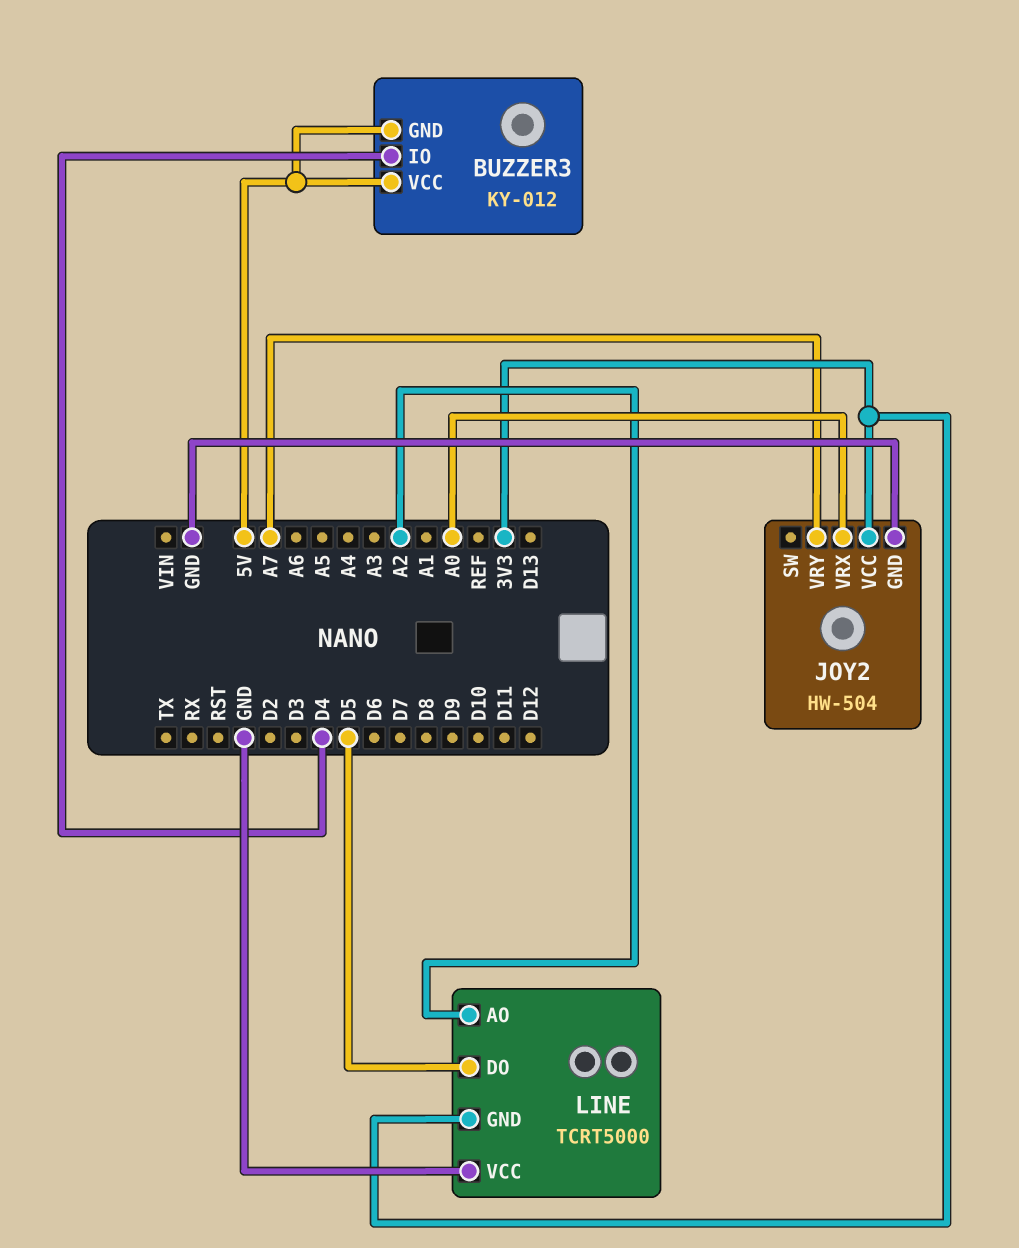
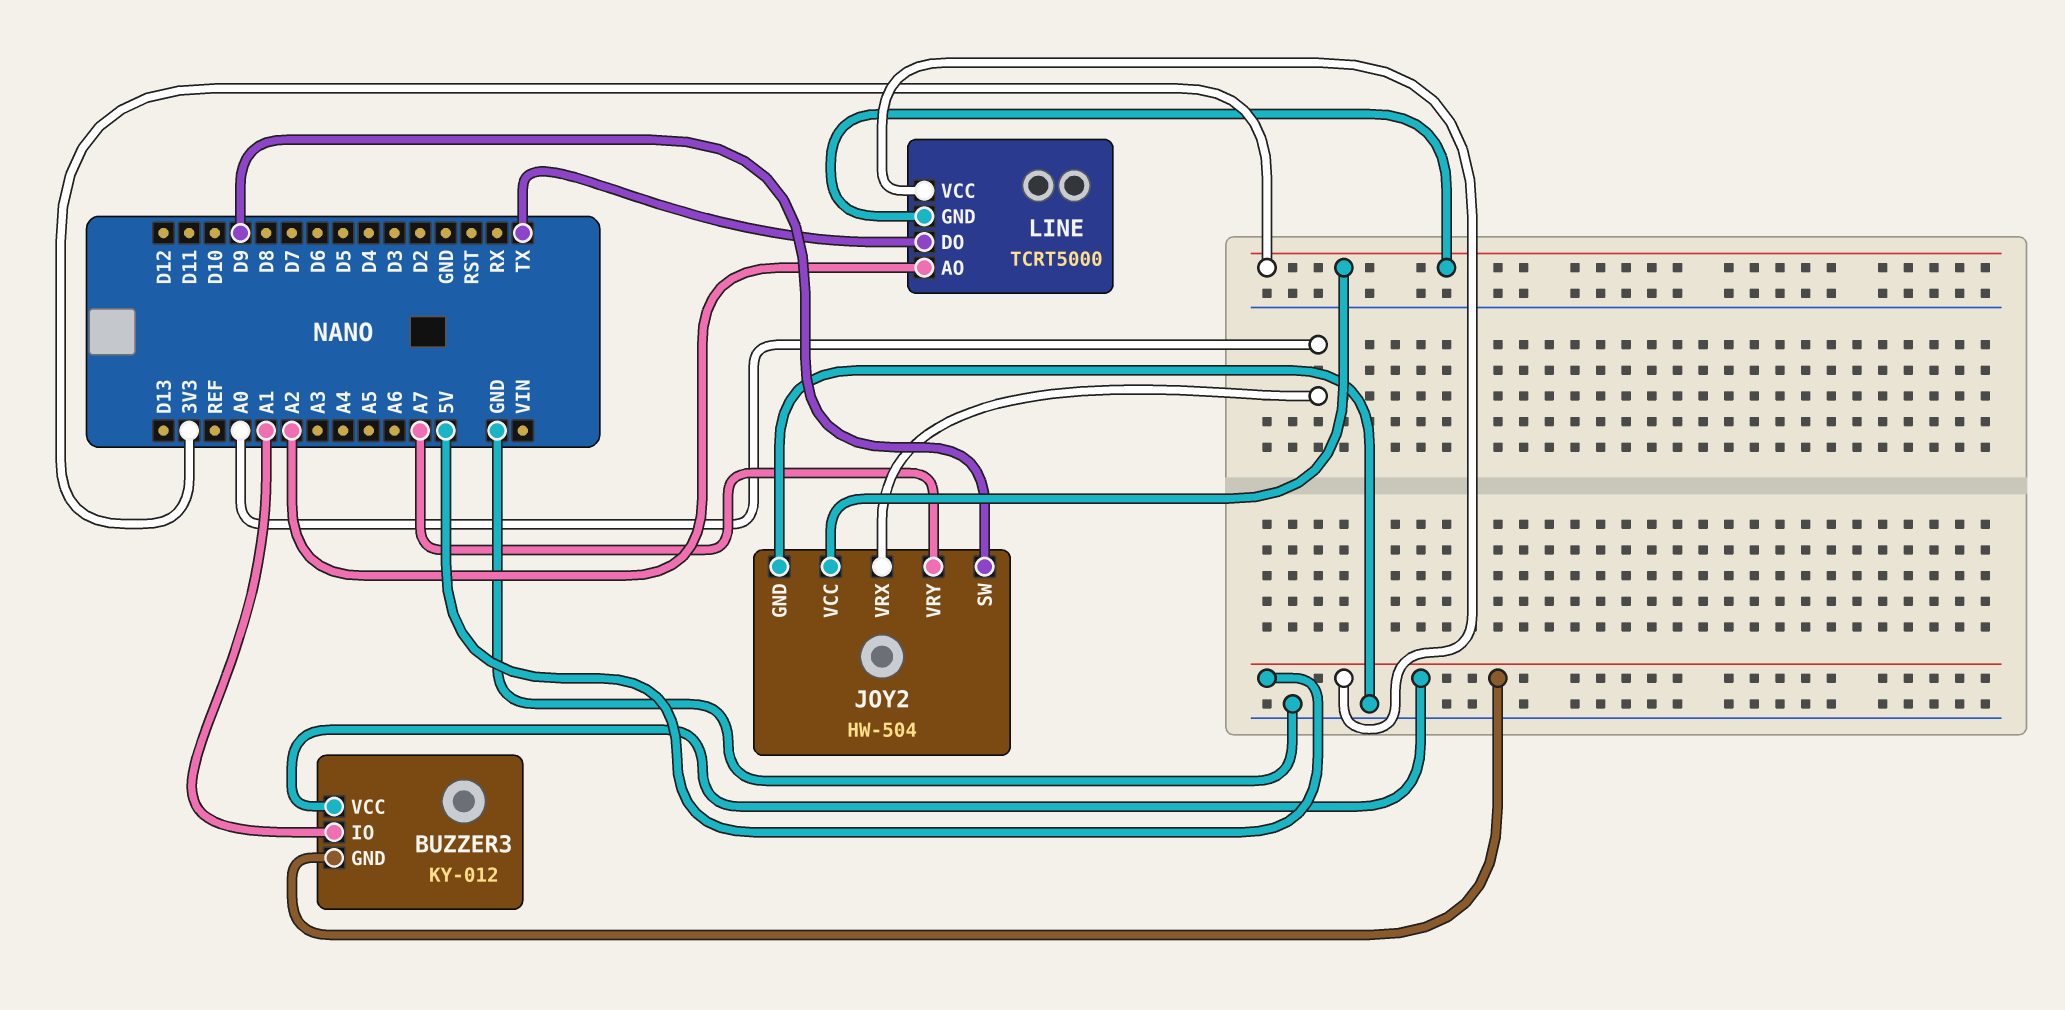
BUZZER3 pin IO: D4 -> A1
JOY2 pin SW: none -> D9
LINE pin DO: D5 -> TX
LINE pin VCC: GND -> 5V

